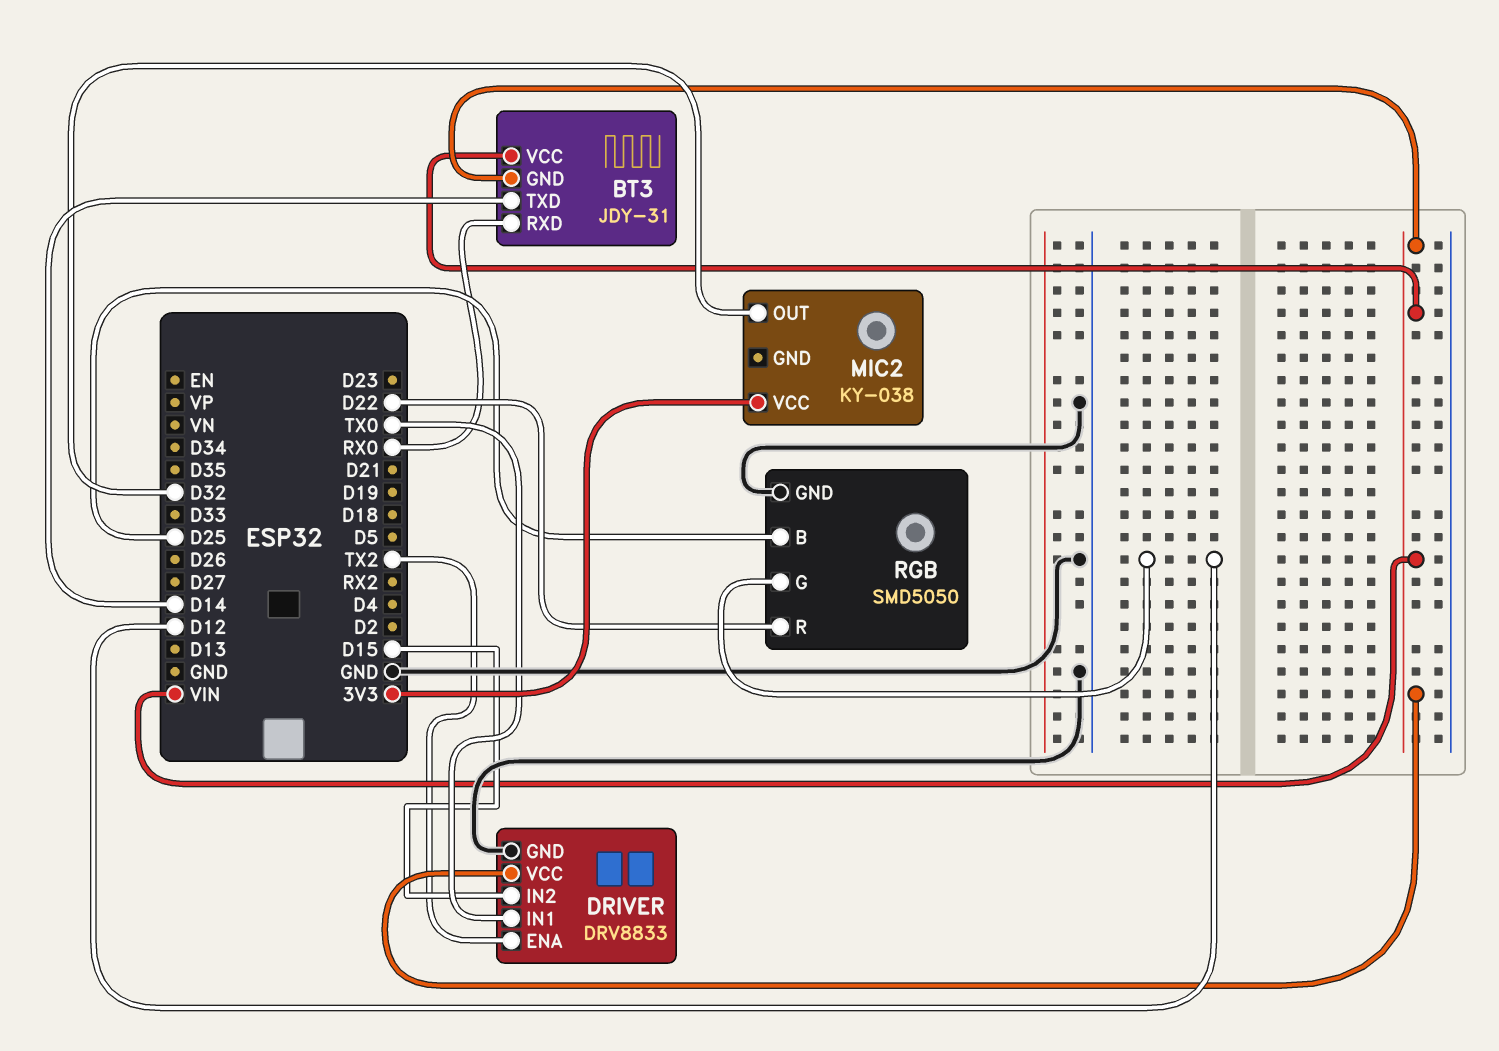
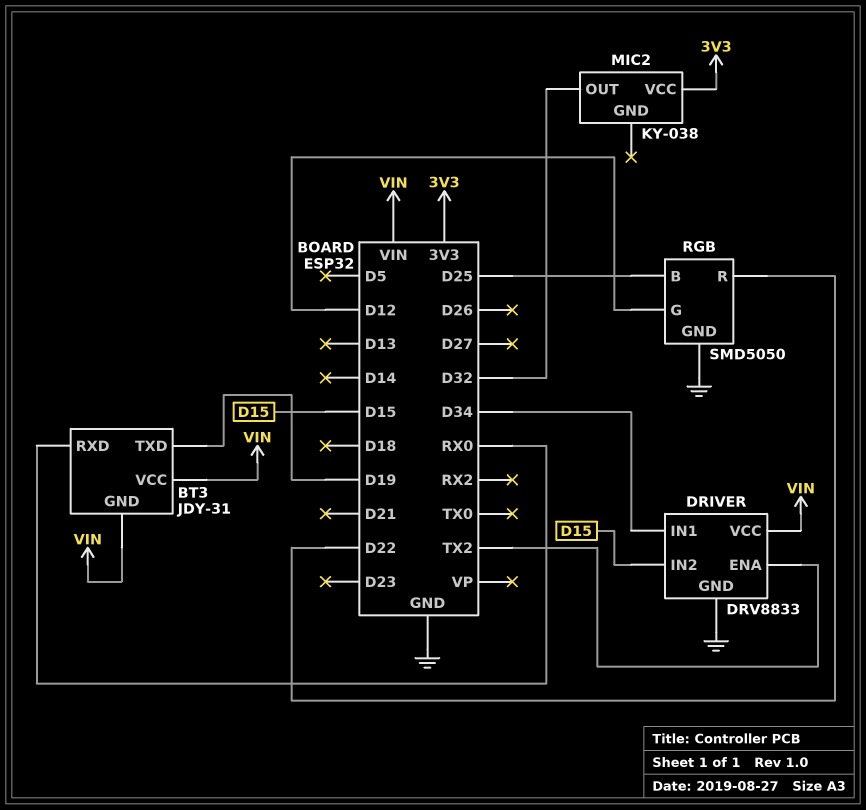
BT3 pin TXD: D14 -> D19
DRIVER pin IN1: TX0 -> D34

